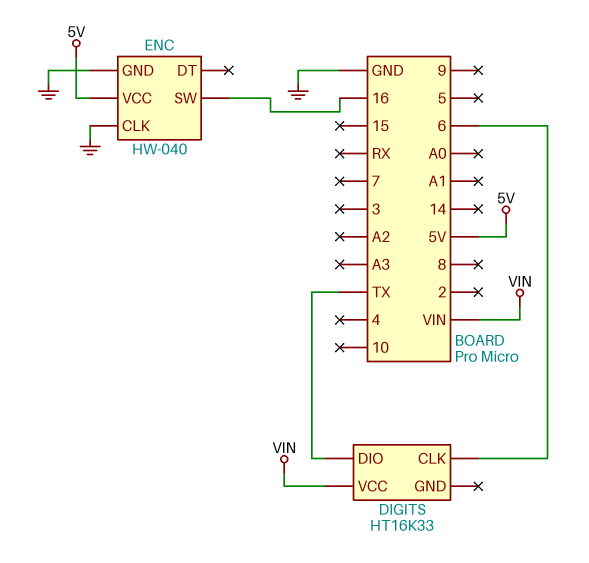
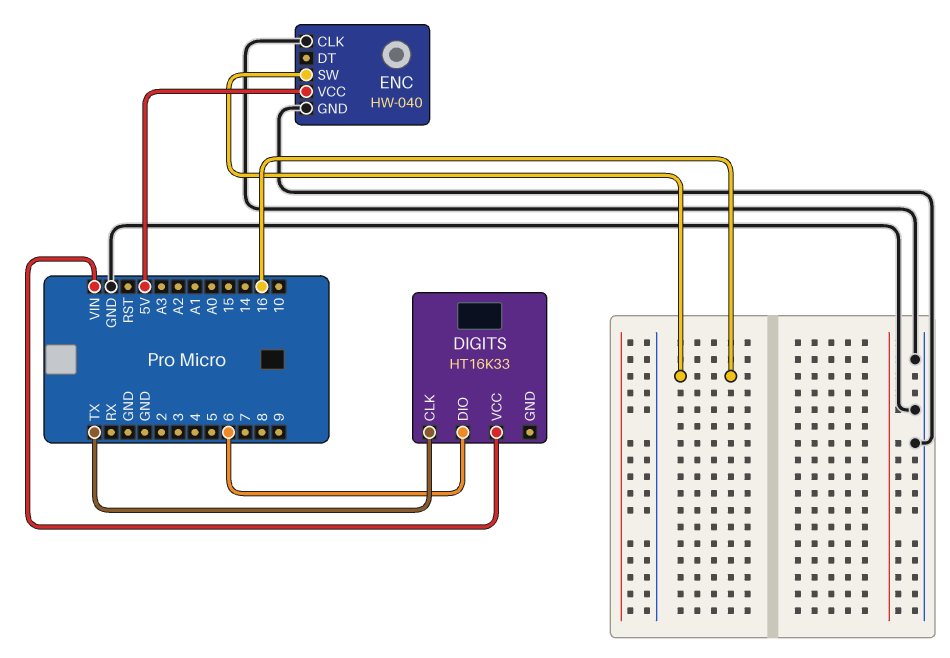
DIGITS pin CLK: 6 -> TX
DIGITS pin DIO: TX -> 6

